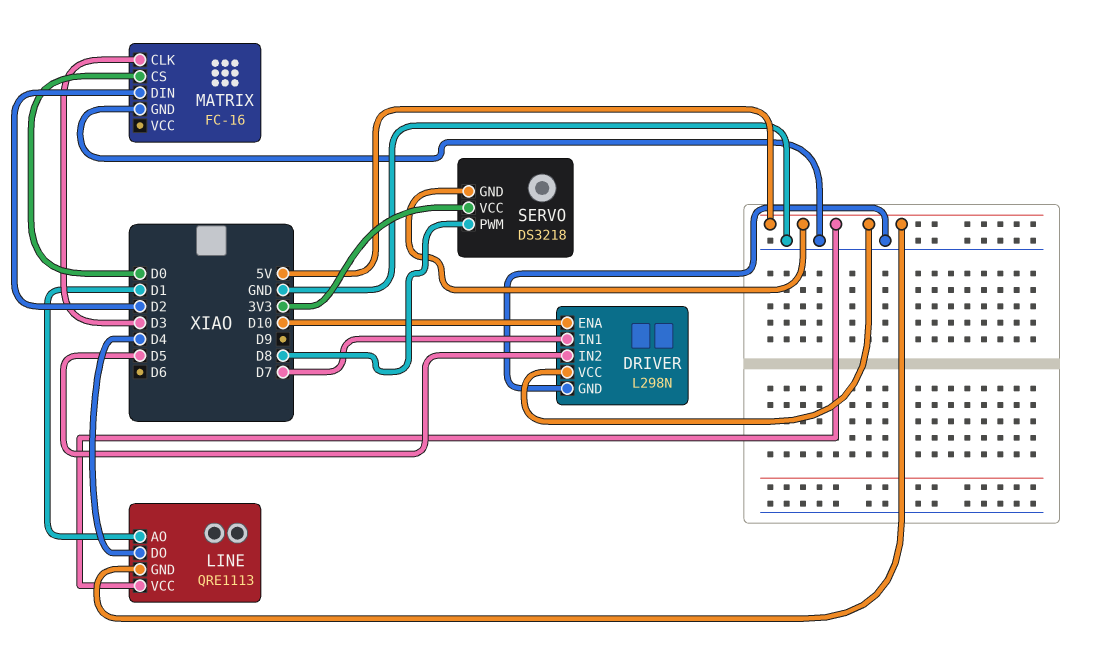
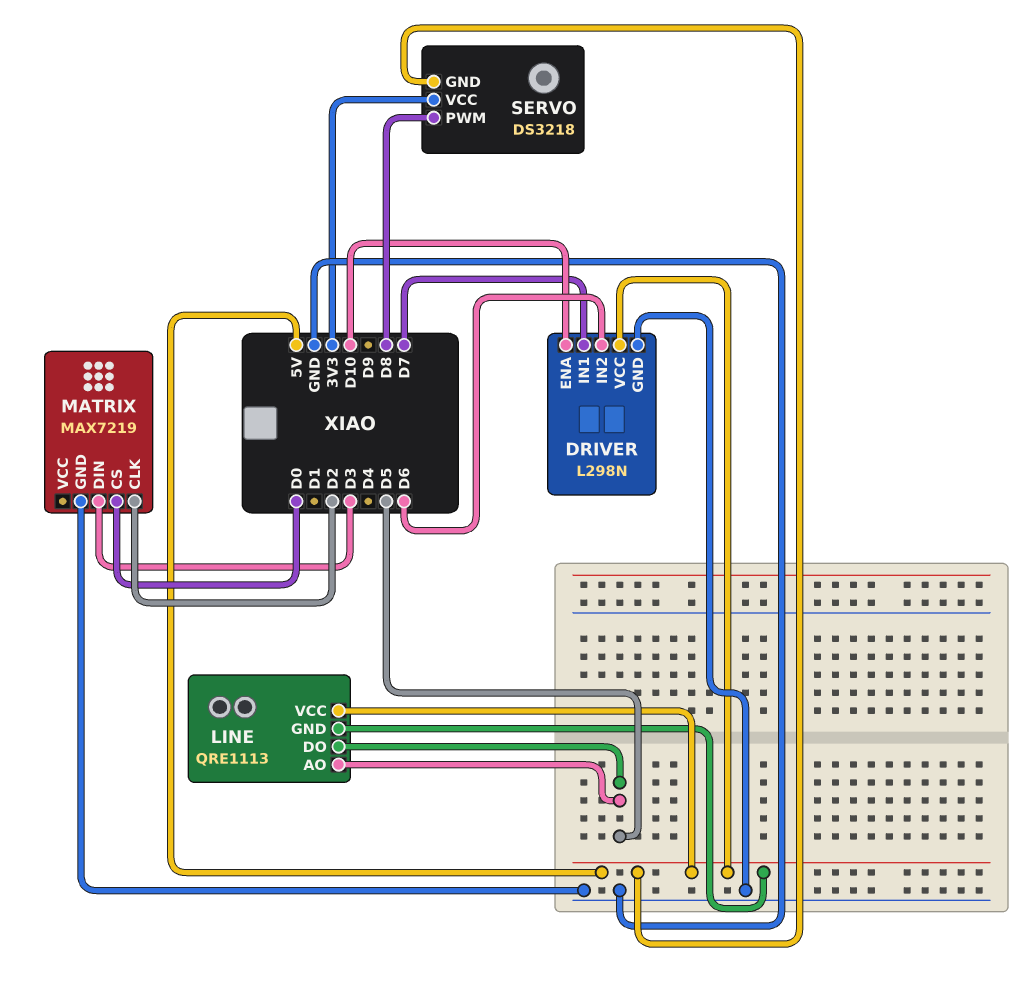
DRIVER pin IN2: D5 -> D6
LINE pin AO: D1 -> D5
LINE pin DO: D4 -> D5
MATRIX: FC-16 -> MAX7219
MATRIX pin CLK: D3 -> D2
MATRIX pin DIN: D2 -> D3

